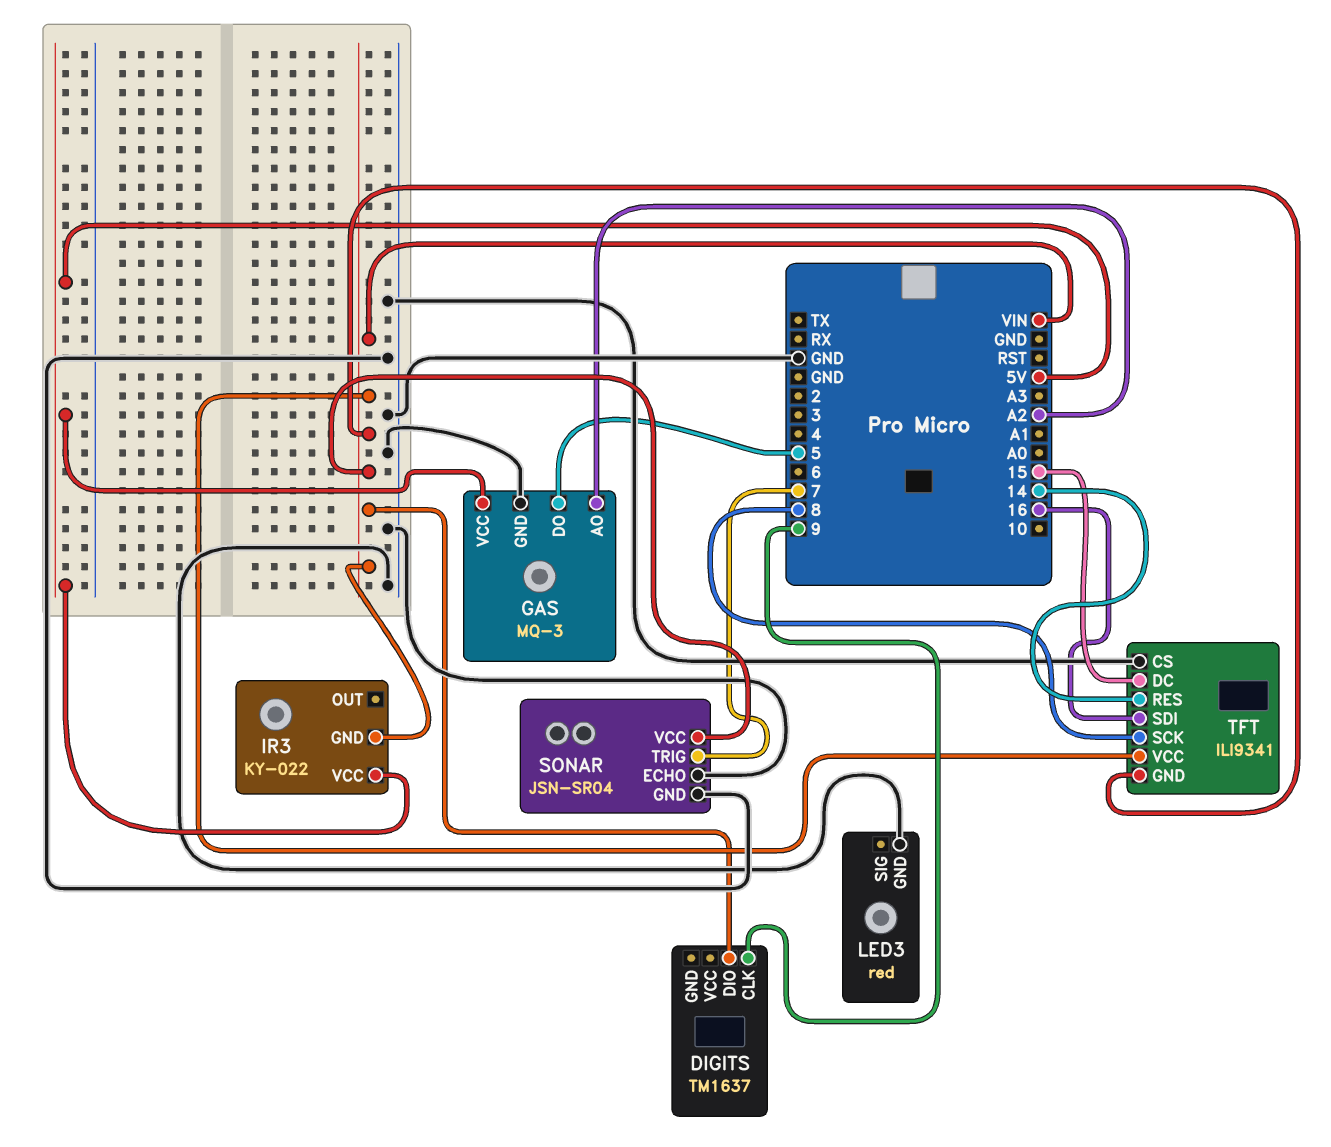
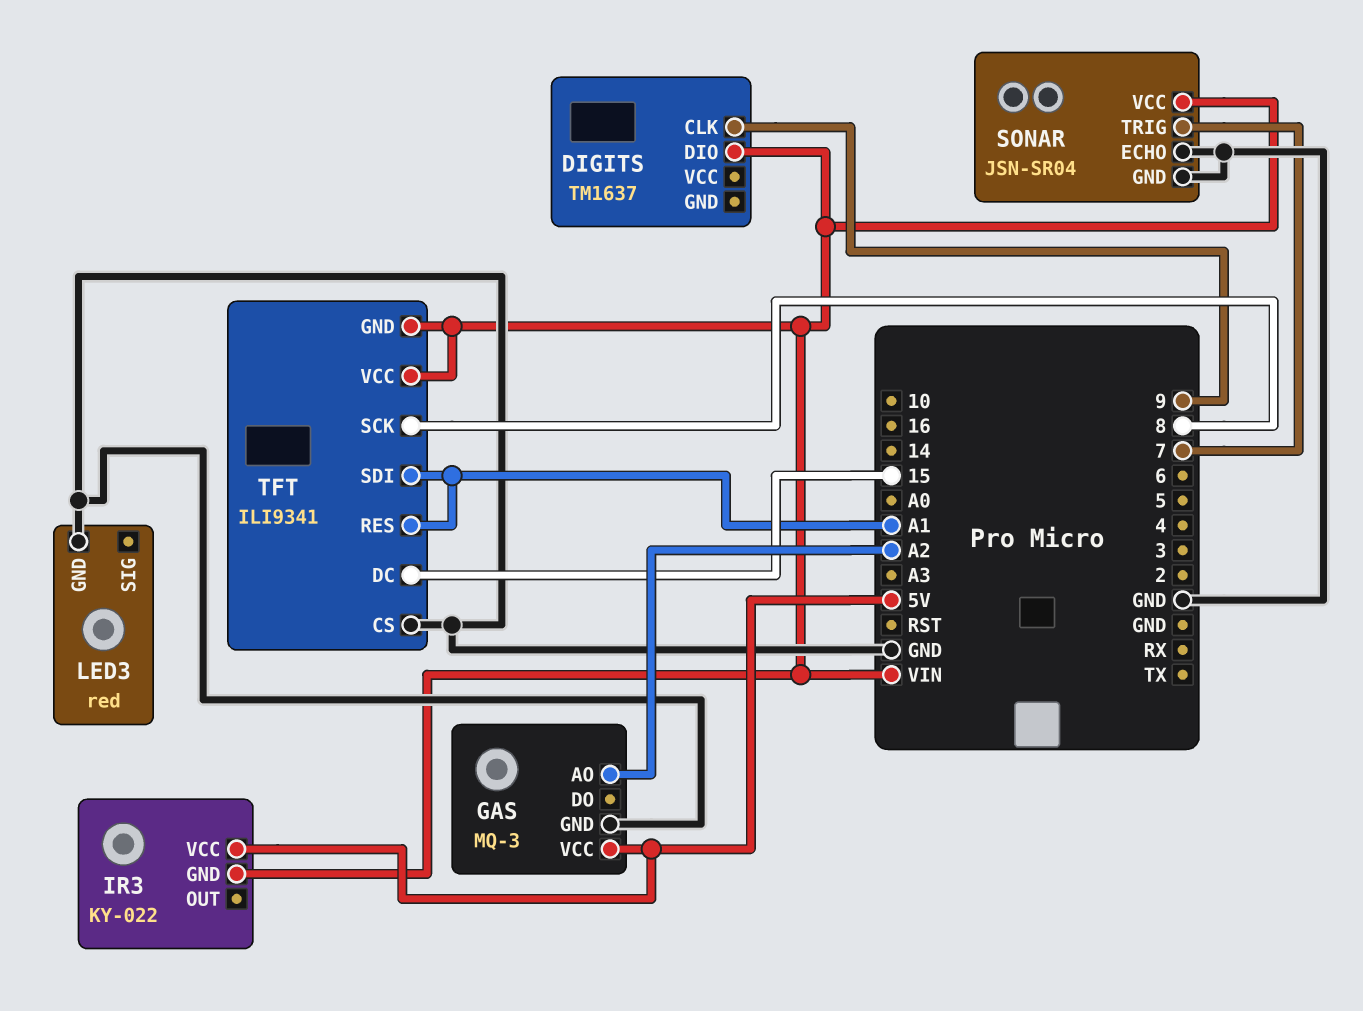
GAS pin DO: 5 -> none
TFT pin RES: 14 -> A1
TFT pin SDI: 16 -> A1

